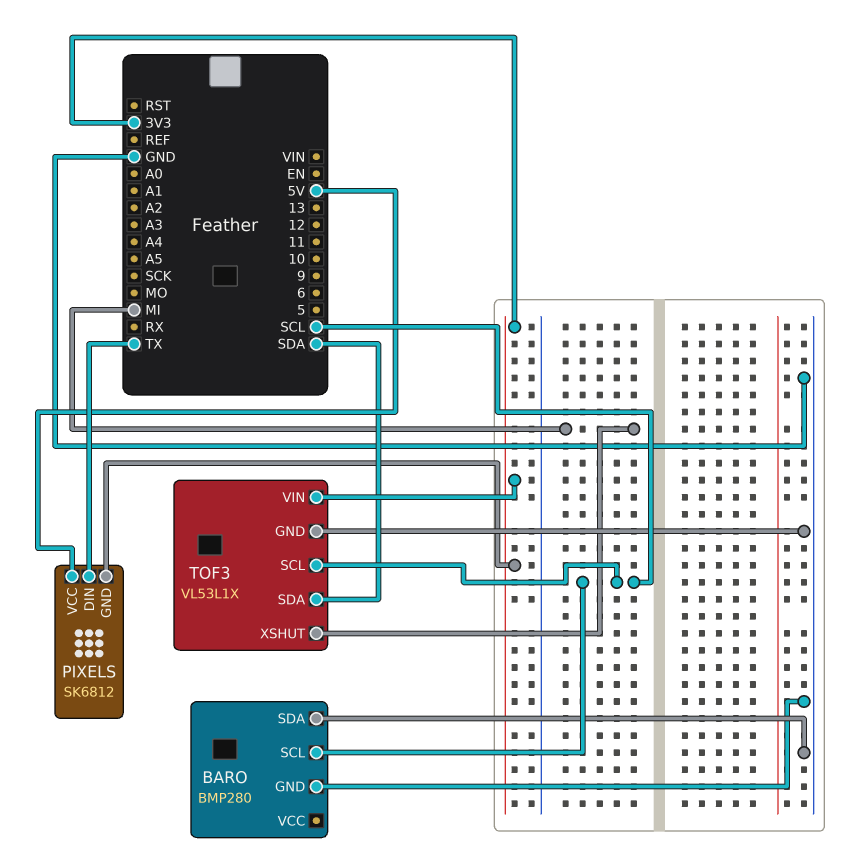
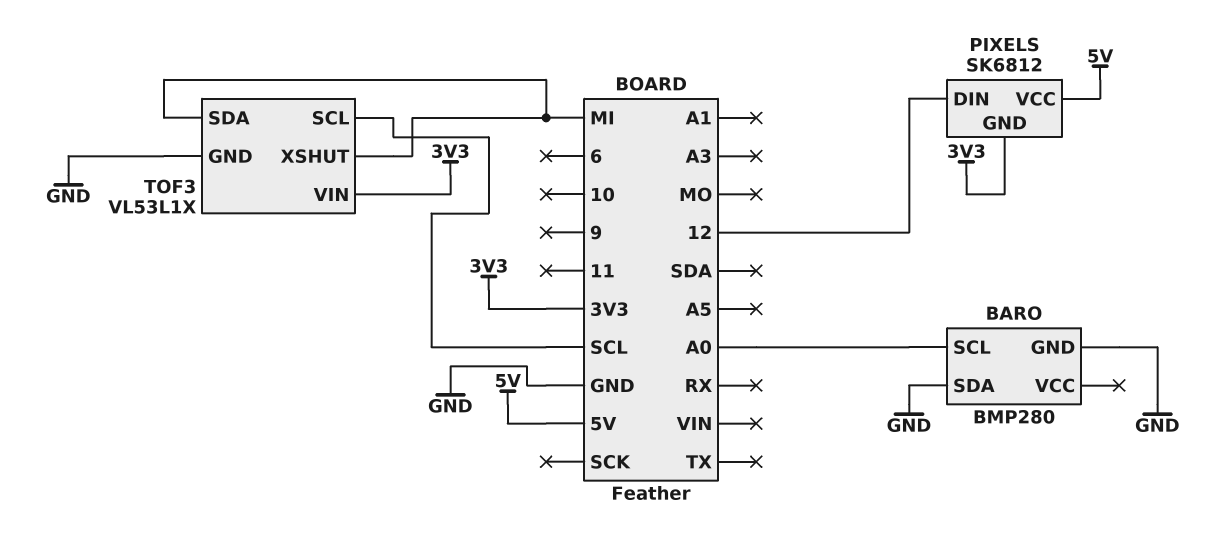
BARO pin SCL: SCL -> A0
PIXELS pin DIN: TX -> 12
TOF3 pin SDA: SDA -> MI

